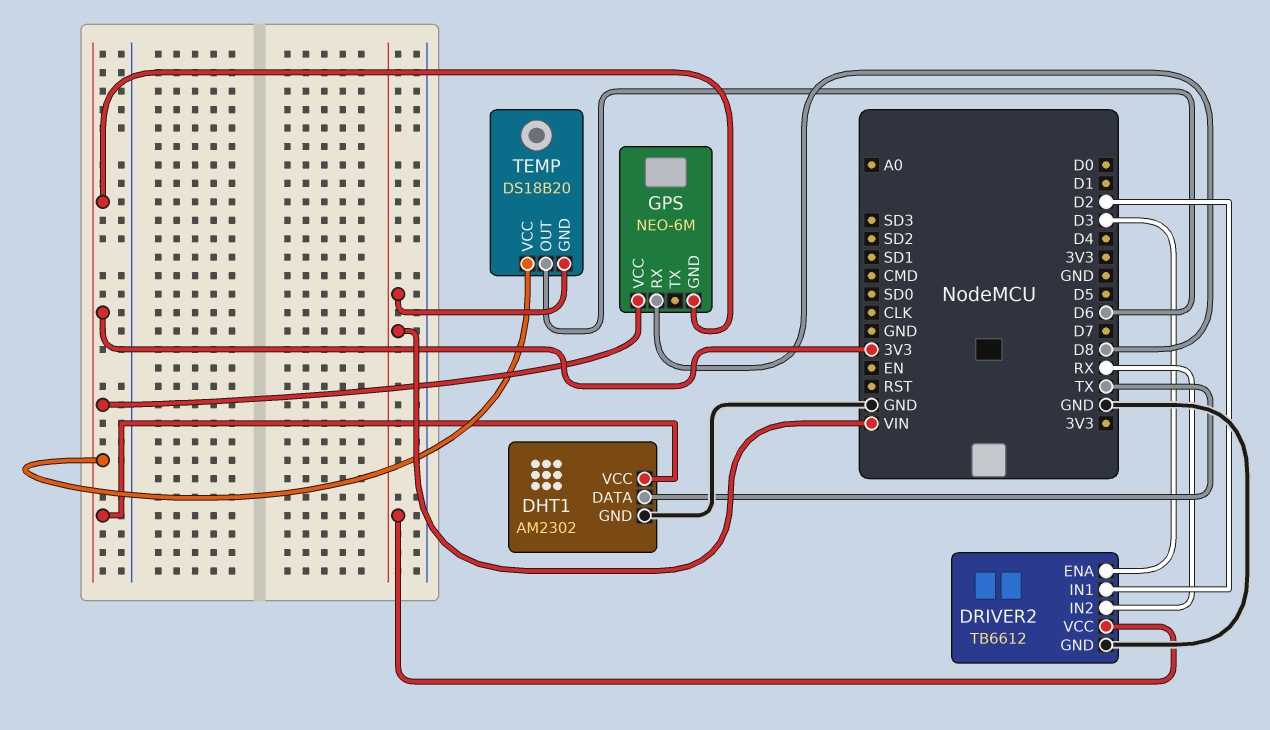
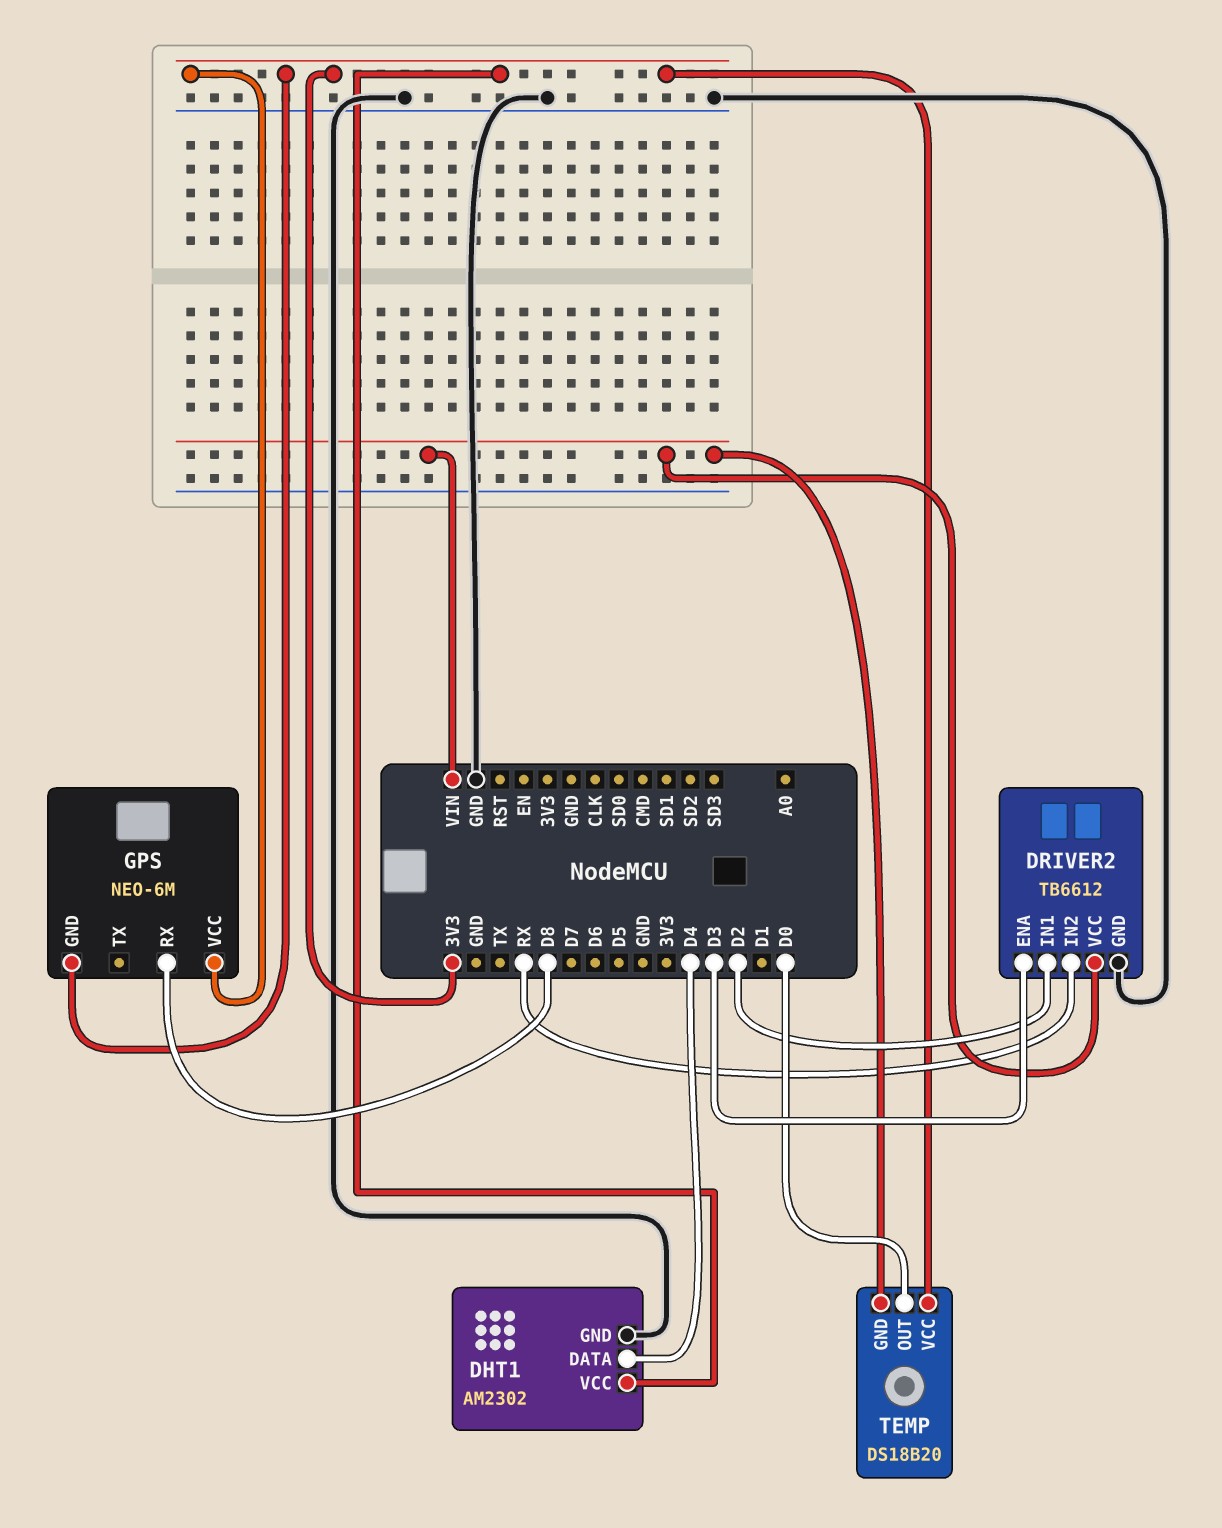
DHT1 pin DATA: TX -> D4
TEMP pin OUT: D6 -> D0

